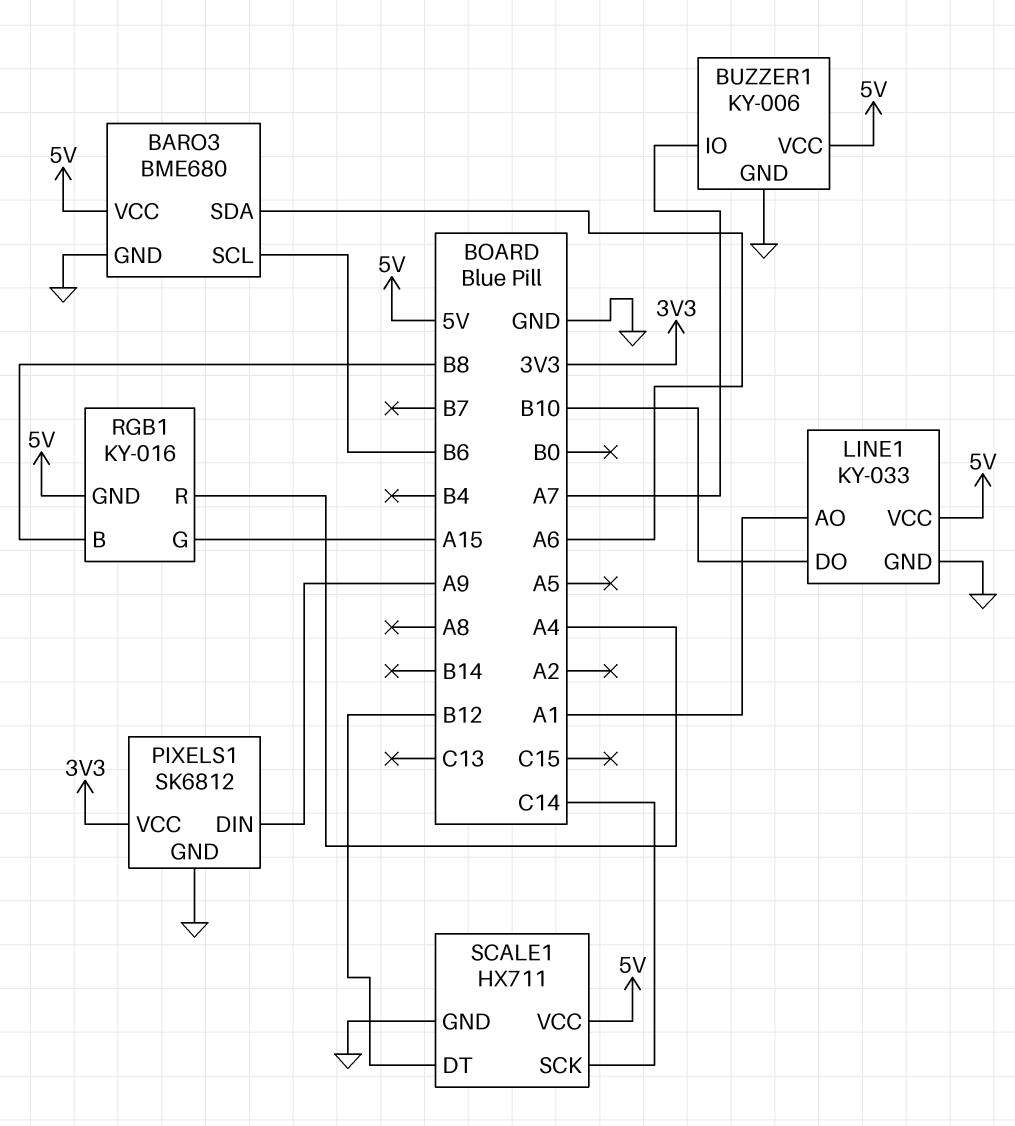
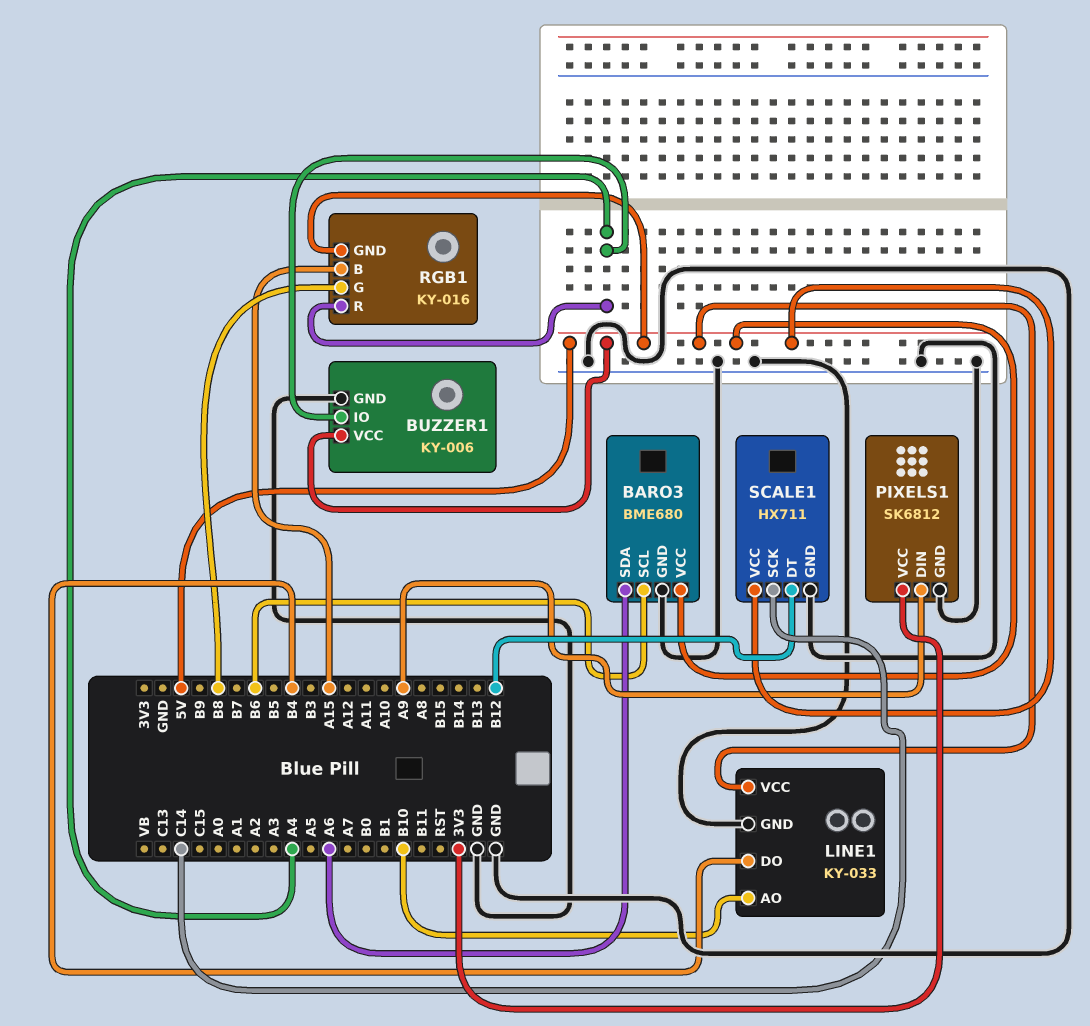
BUZZER1 pin IO: A7 -> A4
LINE1 pin AO: A1 -> B10
LINE1 pin DO: B10 -> B4
RGB1 pin B: B8 -> A15
RGB1 pin G: A15 -> B8

